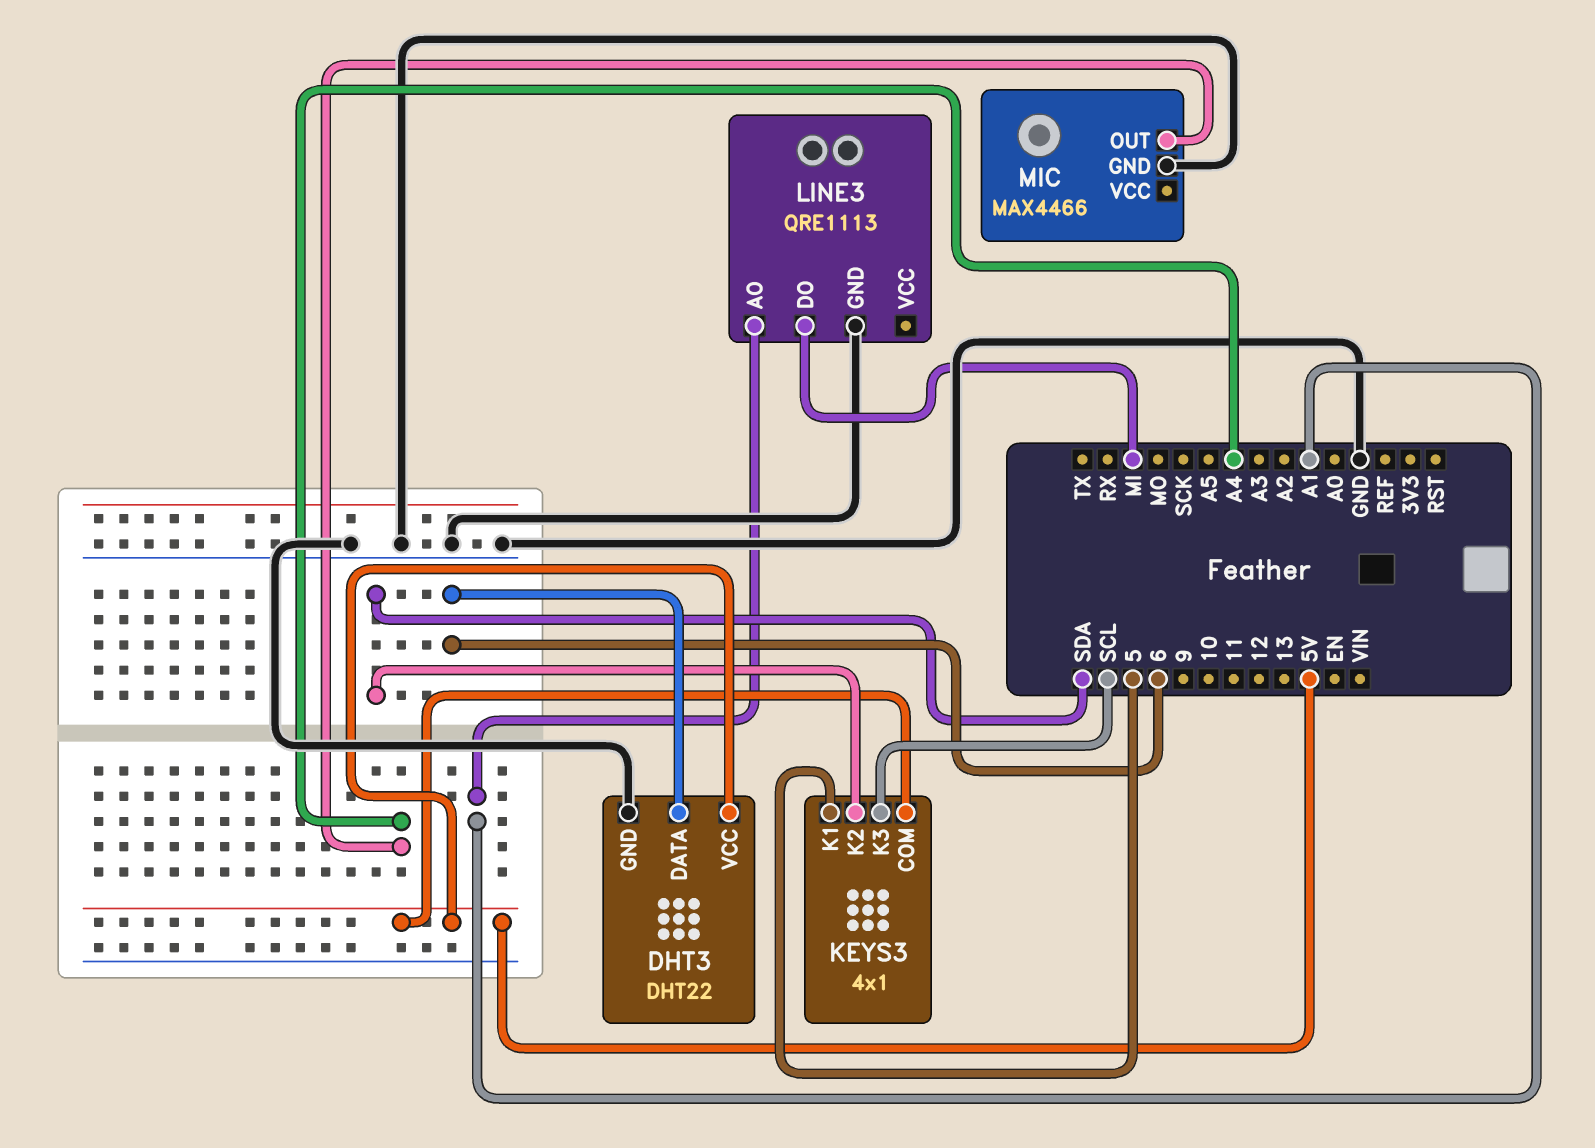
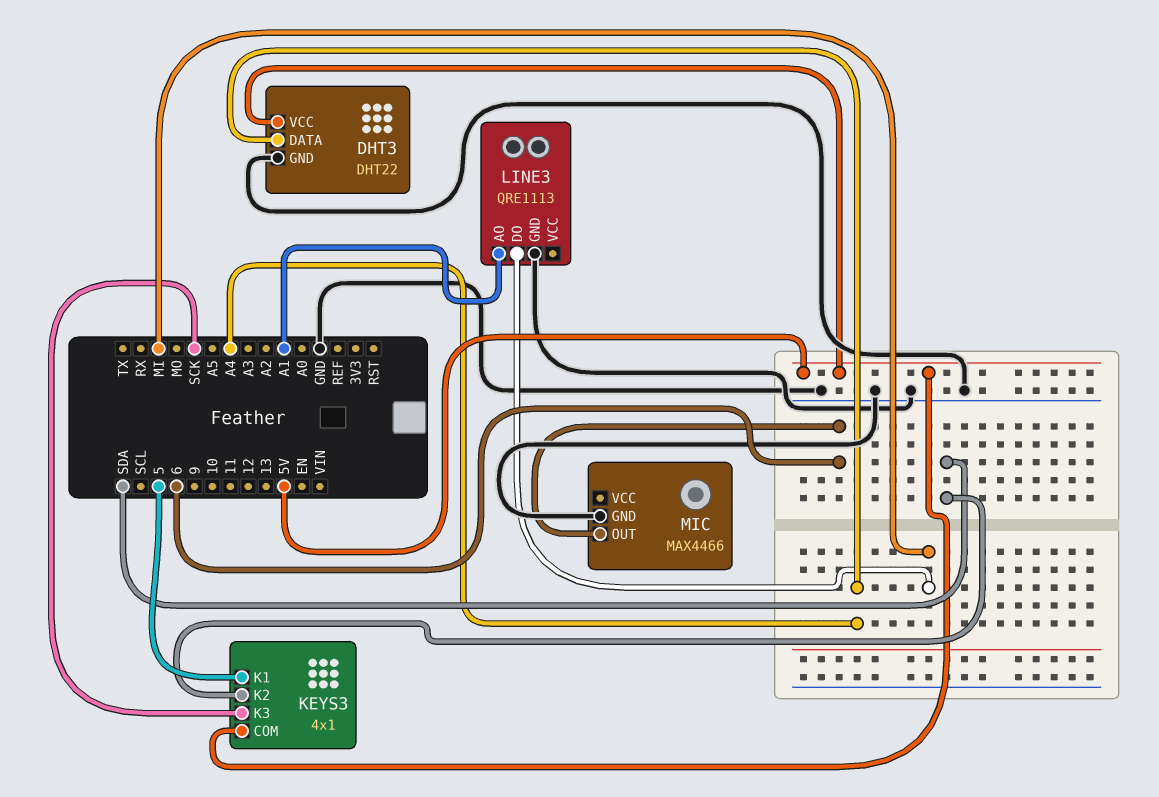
DHT3 pin DATA: 6 -> A4
KEYS3 pin K3: SCL -> SCK
MIC pin OUT: A4 -> 6

